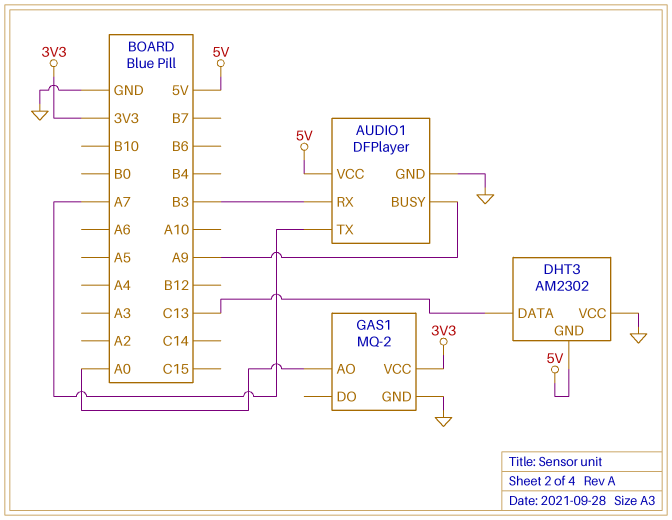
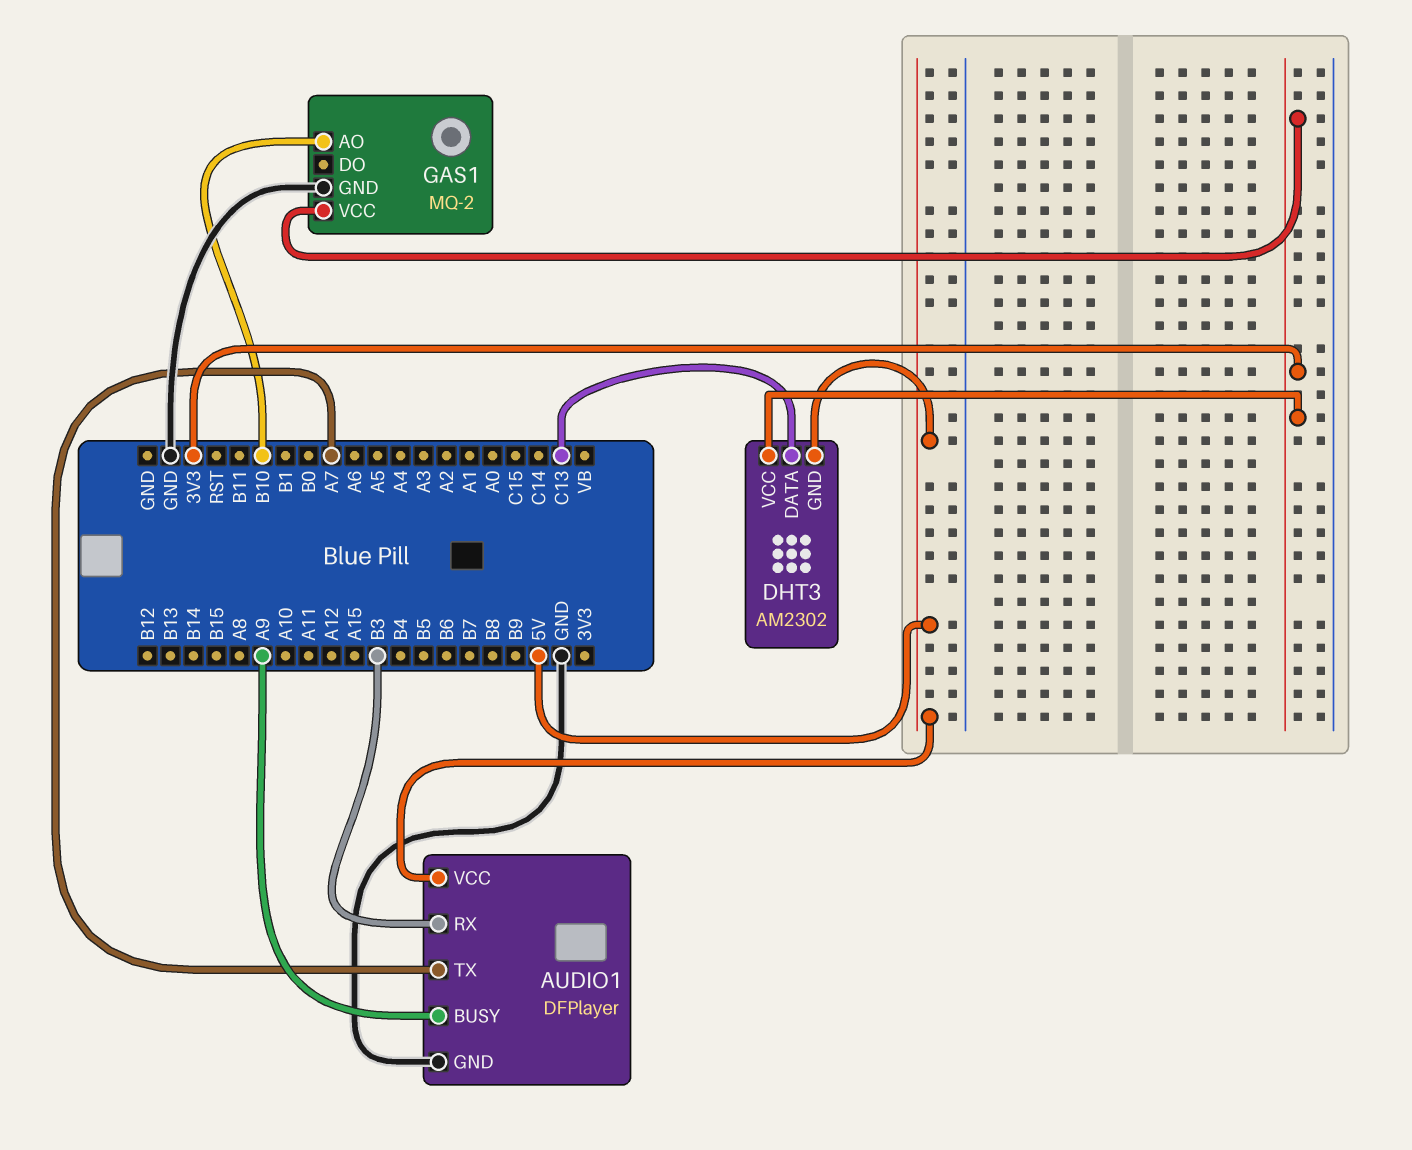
DHT3 pin VCC: GND -> 3V3
GAS1 pin AO: A0 -> B10

